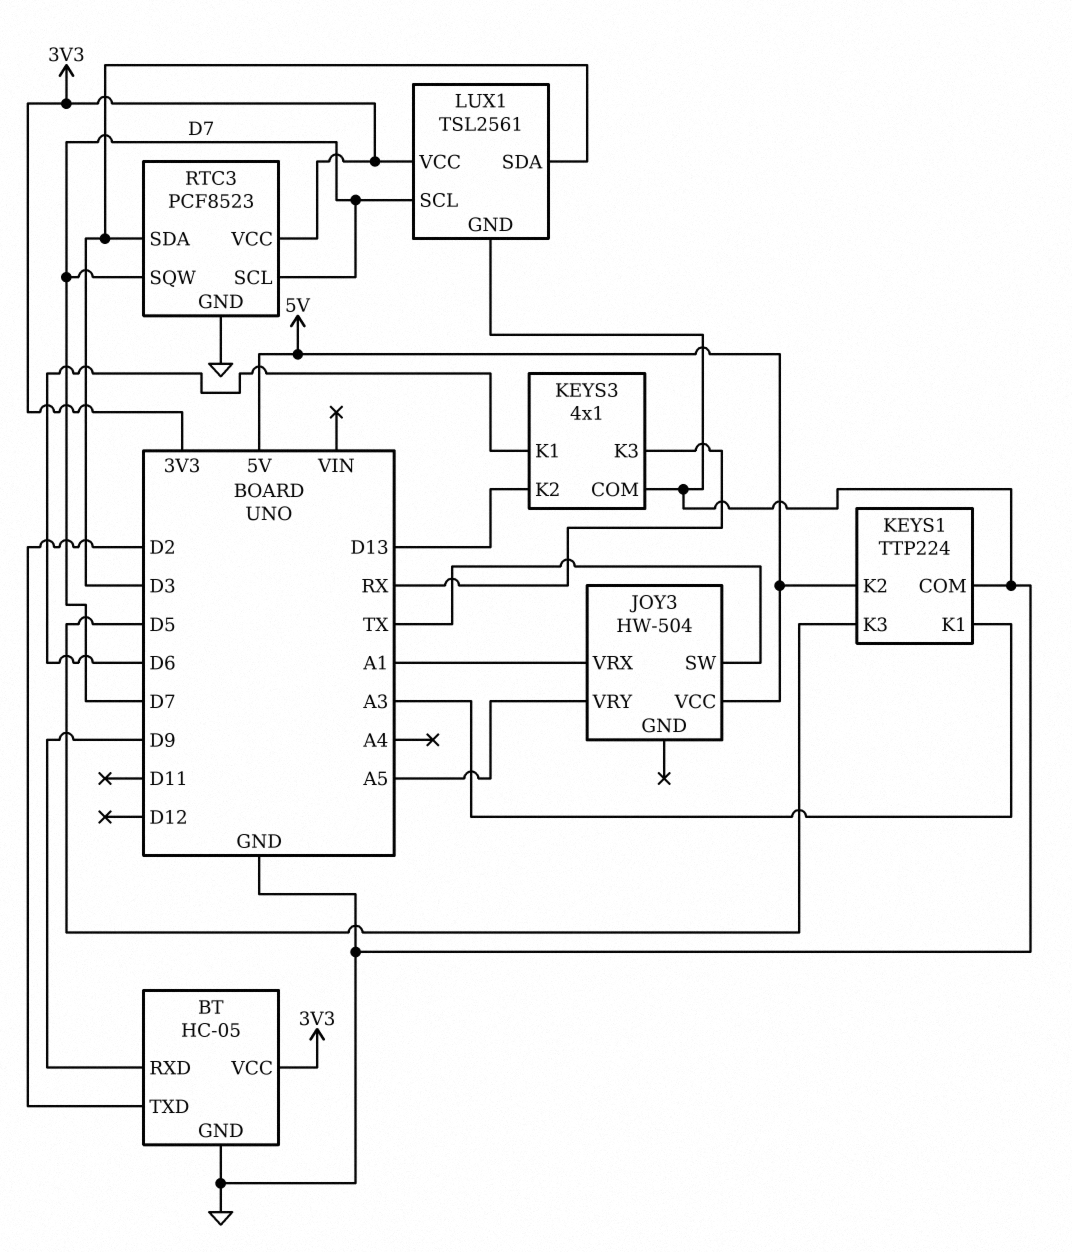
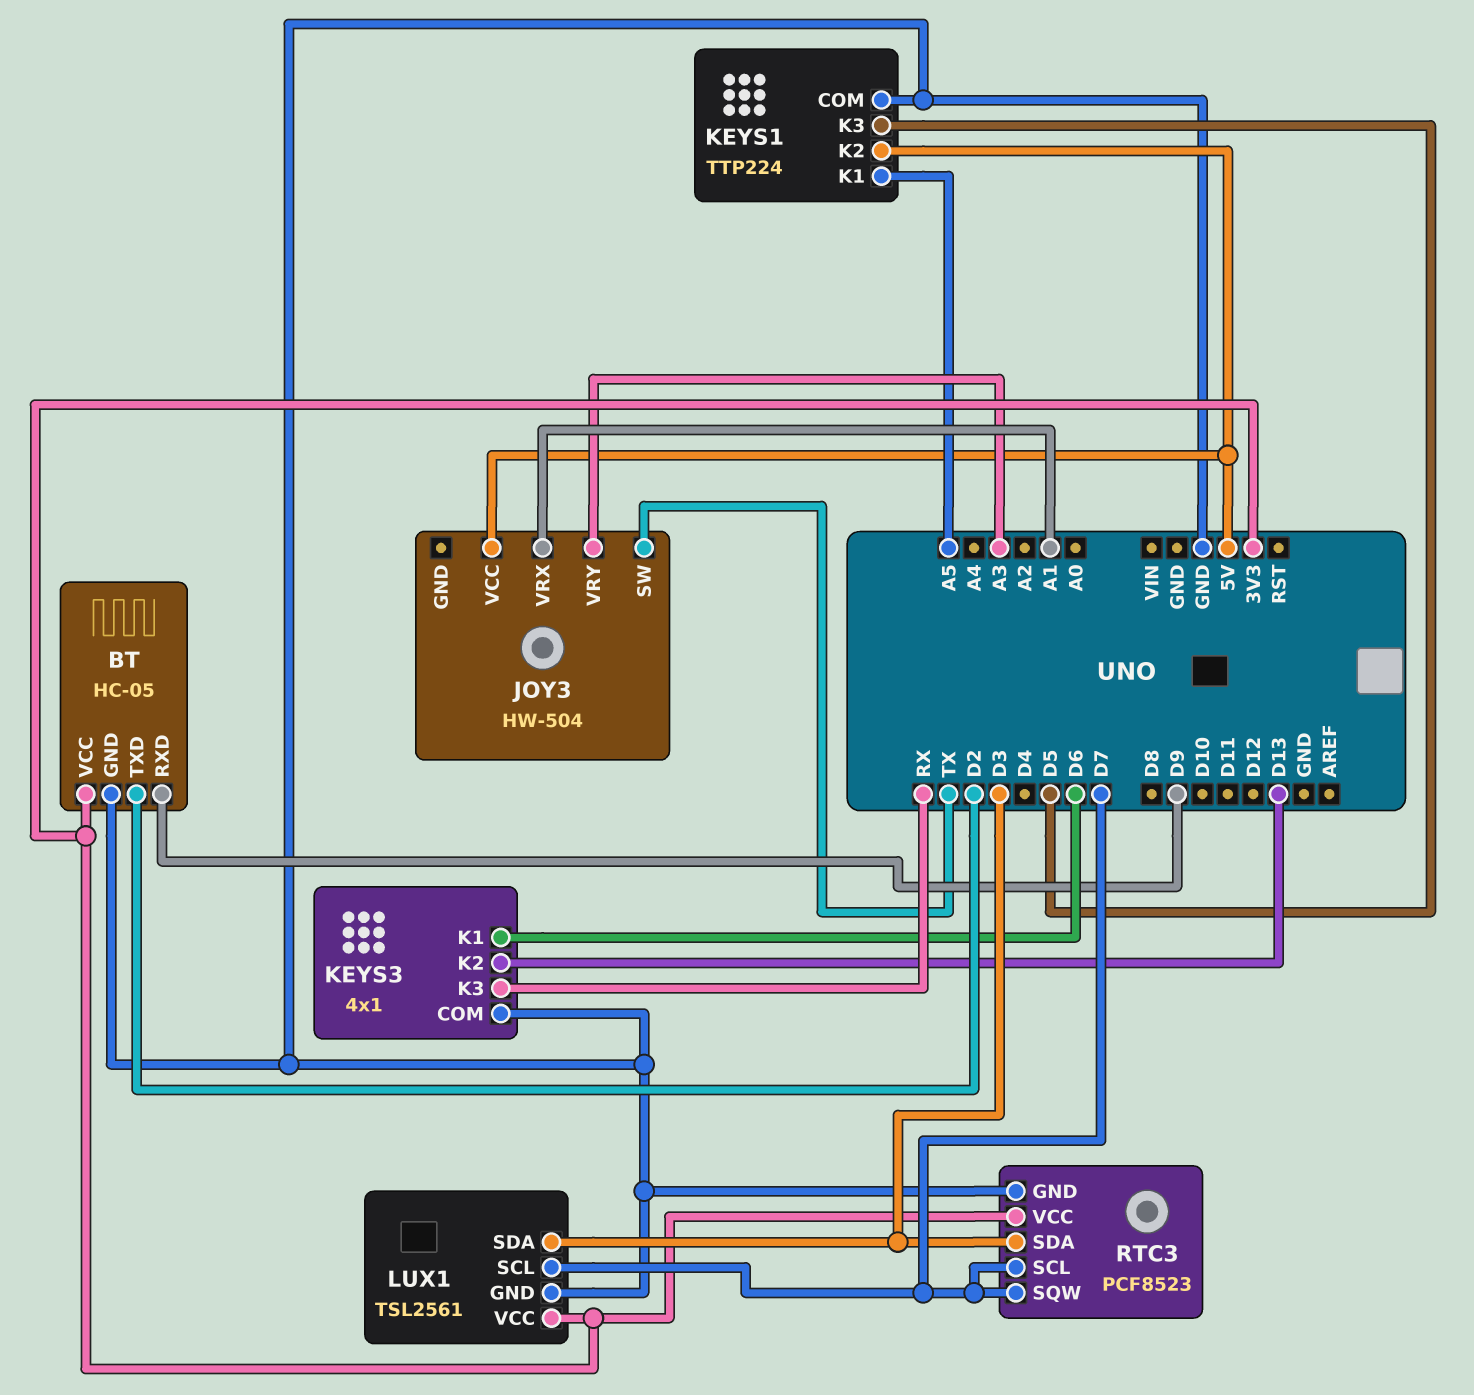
JOY3 pin VRY: A5 -> A3
KEYS1 pin K1: A3 -> A5

